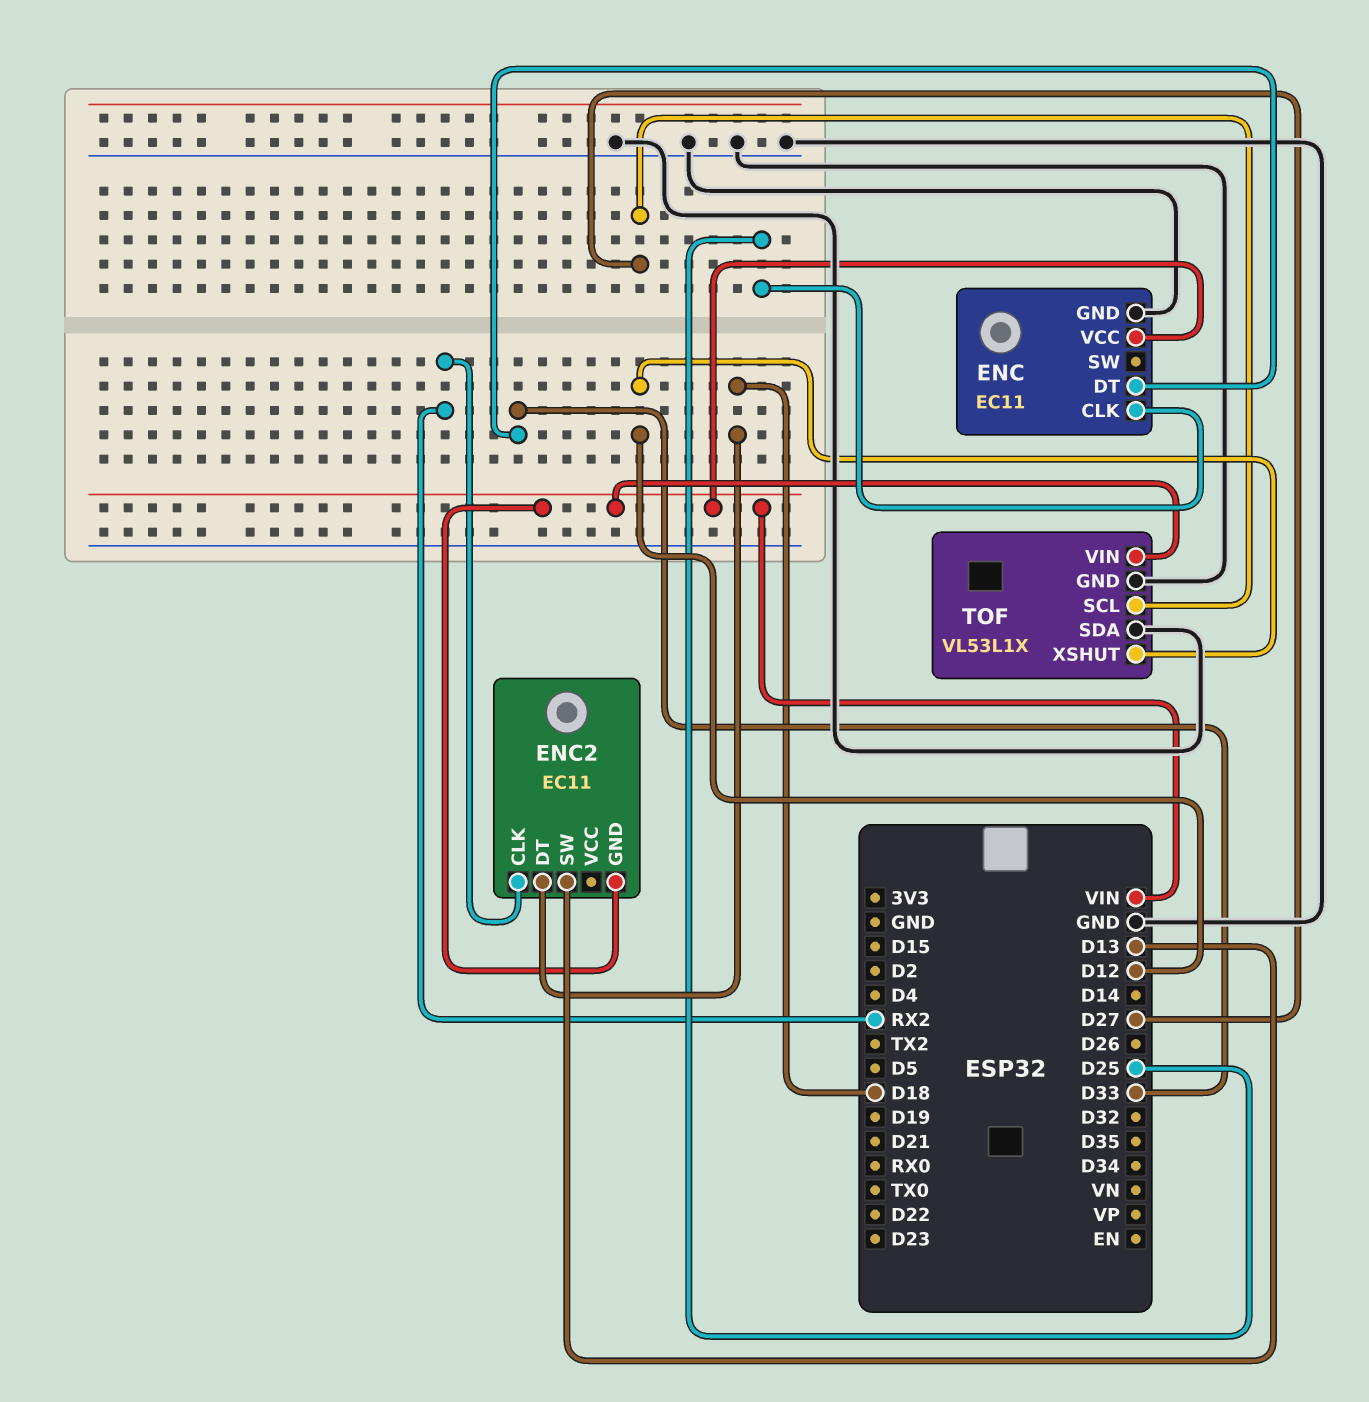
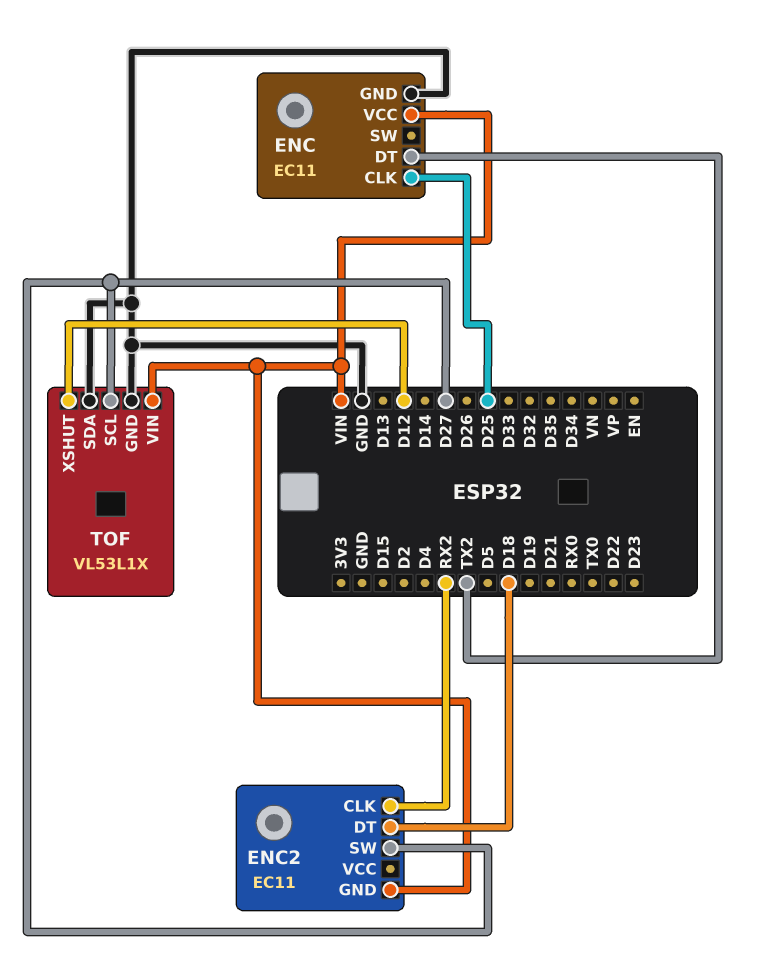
ENC pin DT: D33 -> TX2
ENC2 pin SW: D13 -> D27

